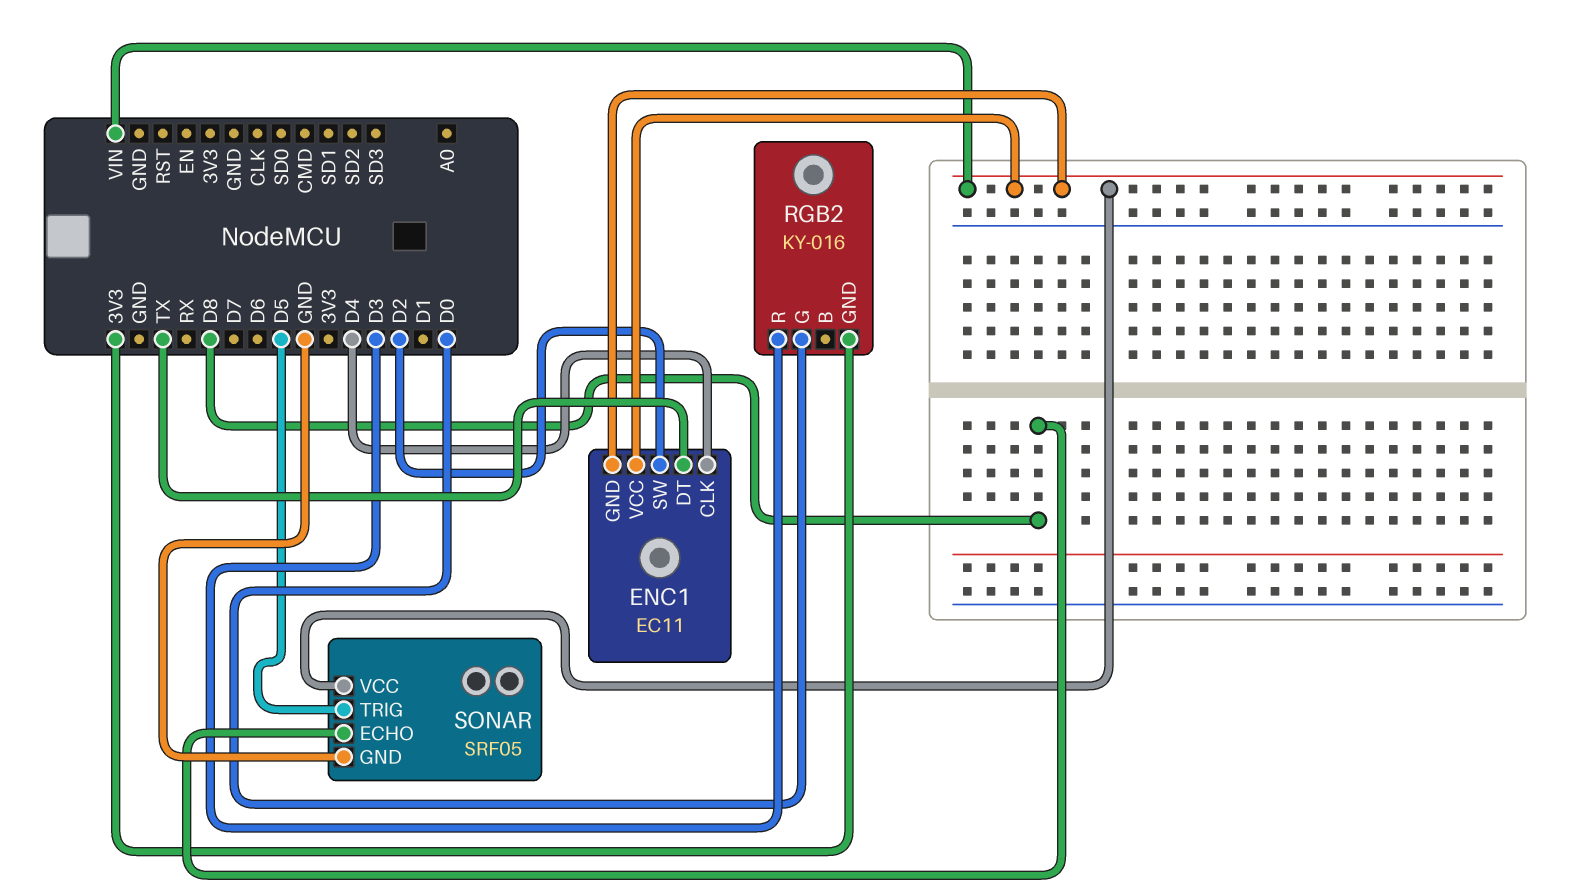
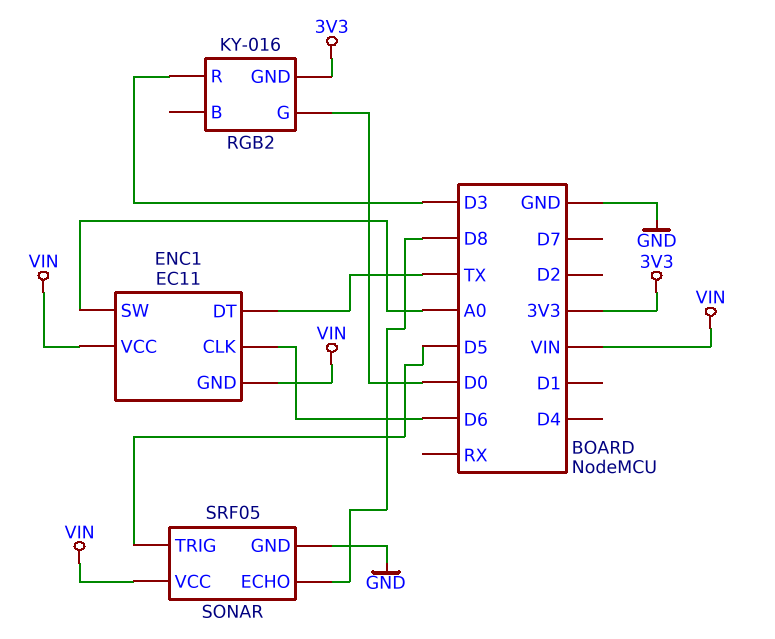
ENC1 pin CLK: D4 -> D6
ENC1 pin SW: D2 -> A0

